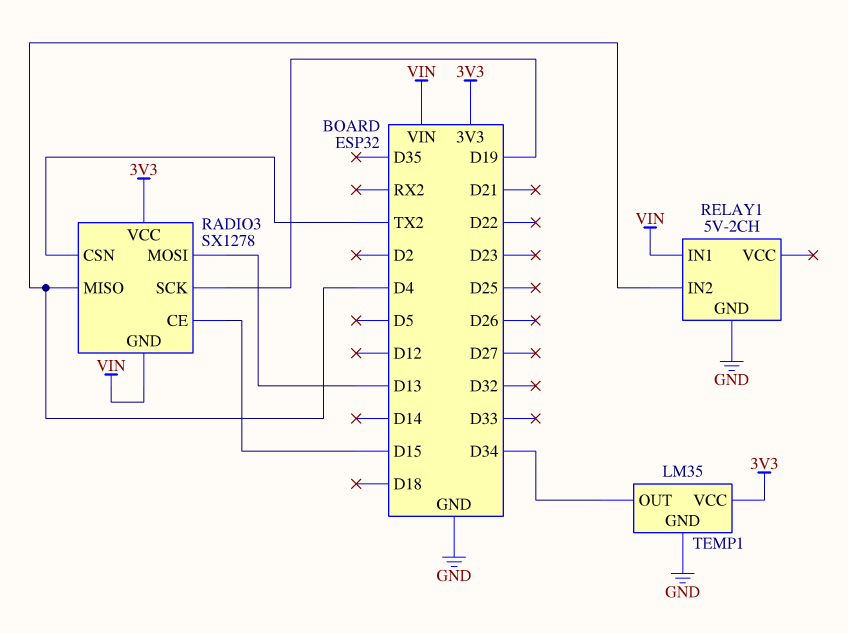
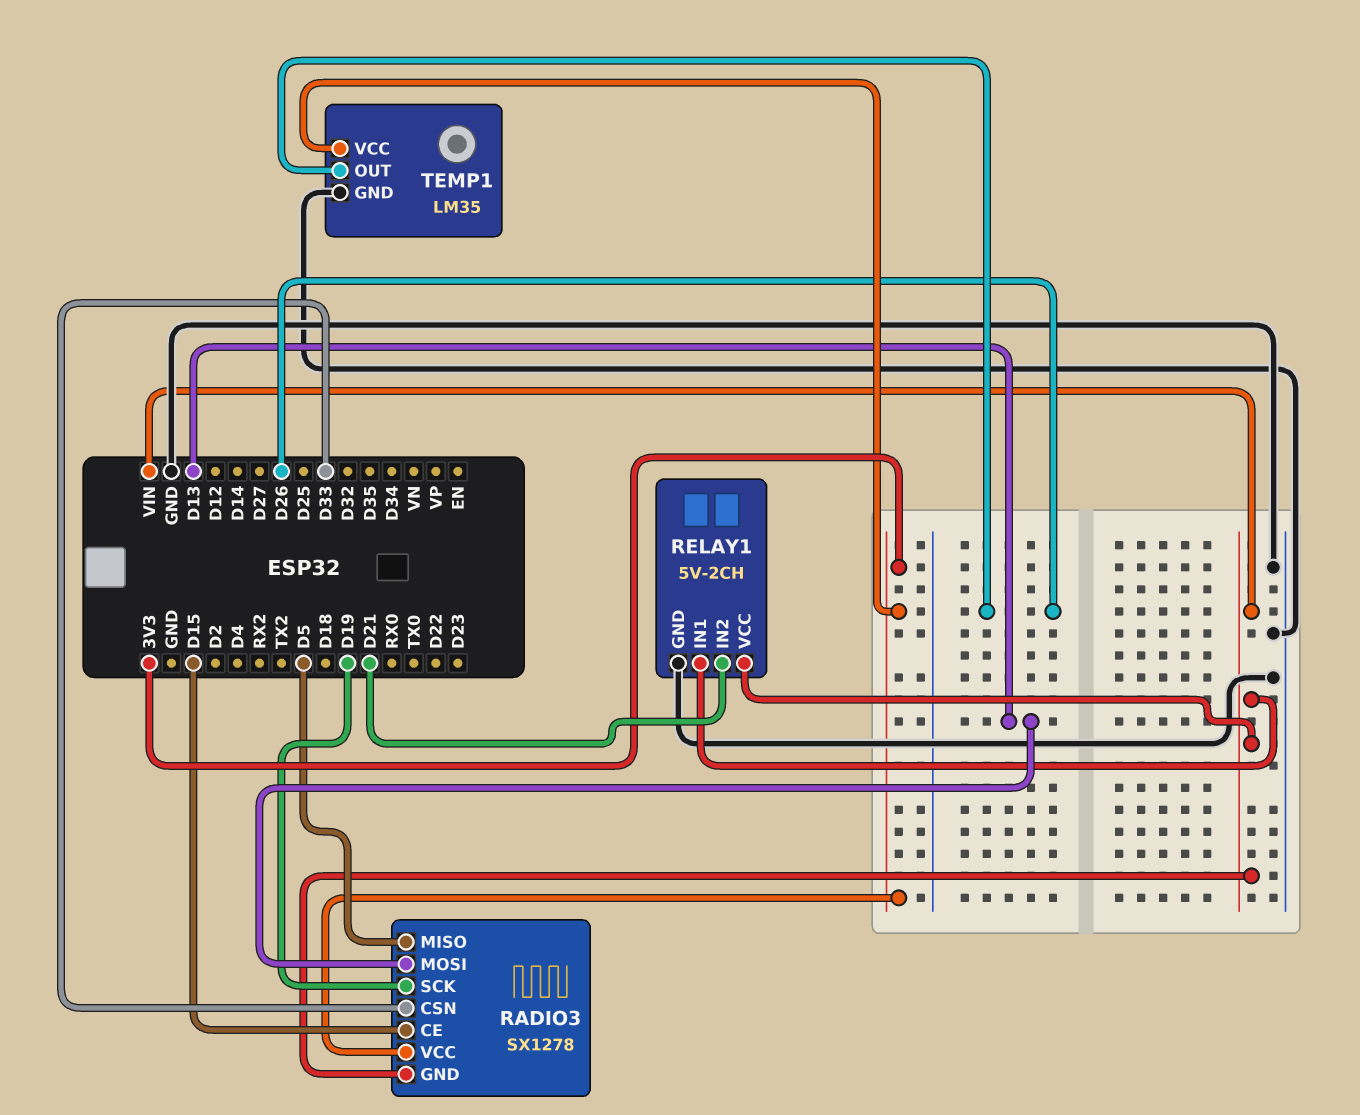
RADIO3 pin CSN: TX2 -> D33
RADIO3 pin MISO: D4 -> D5
RELAY1 pin IN2: D4 -> D21
RELAY1 pin VCC: none -> VIN
TEMP1 pin OUT: D34 -> D26

